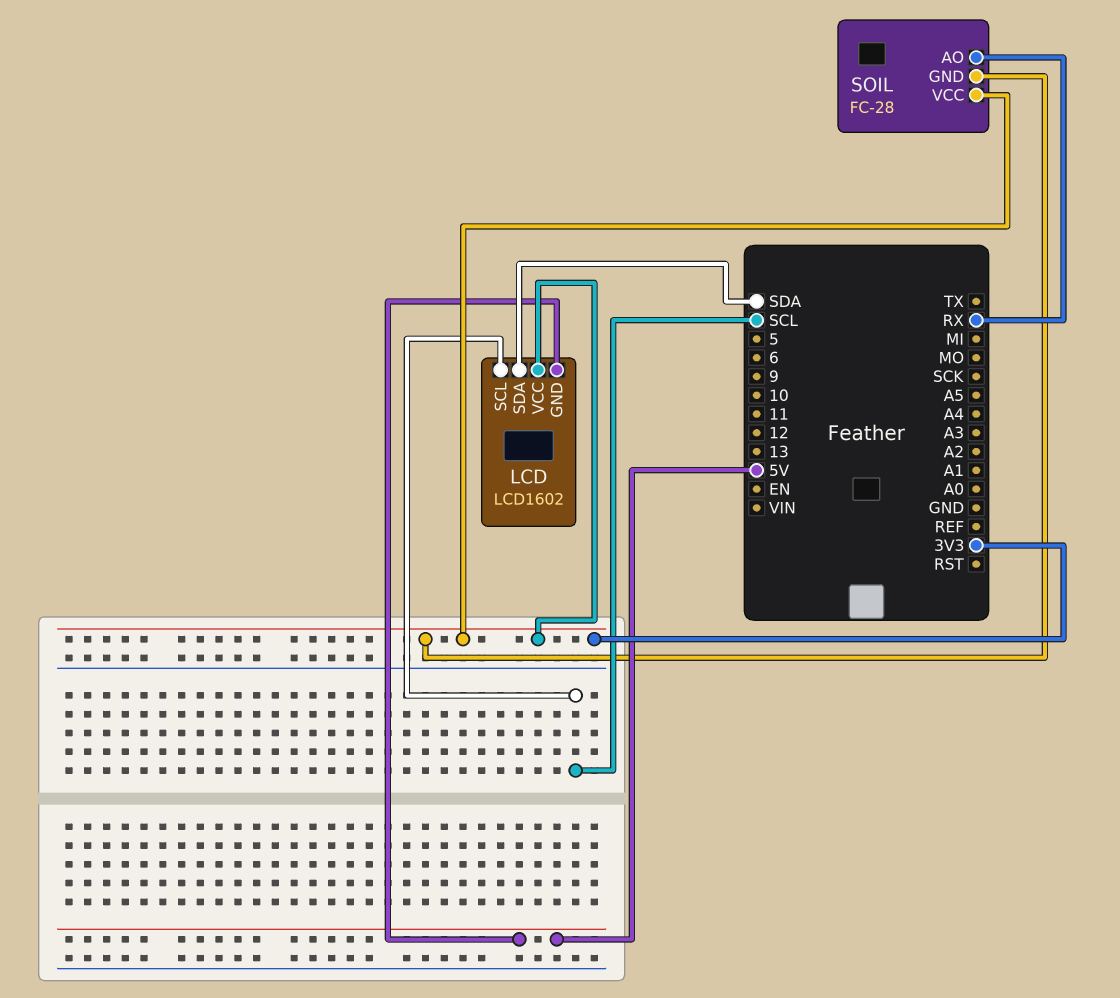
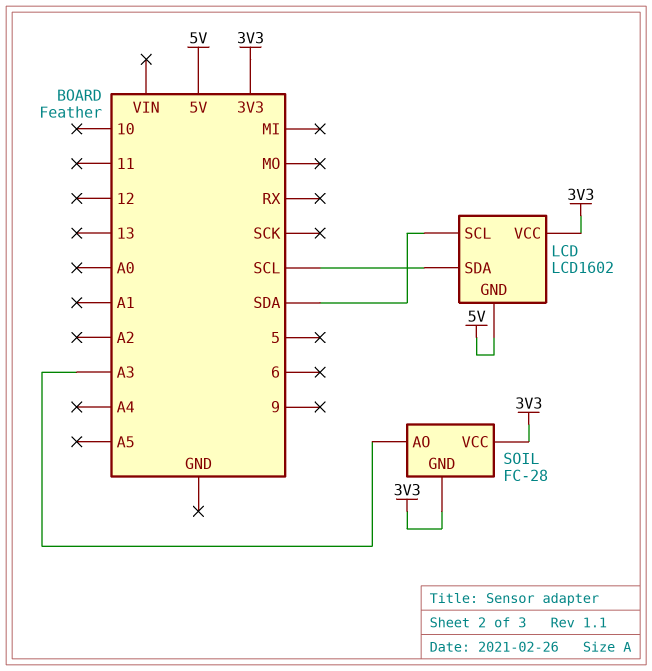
LCD pin SCL: SCL -> SDA
LCD pin SDA: SDA -> SCL
SOIL pin AO: RX -> A3

